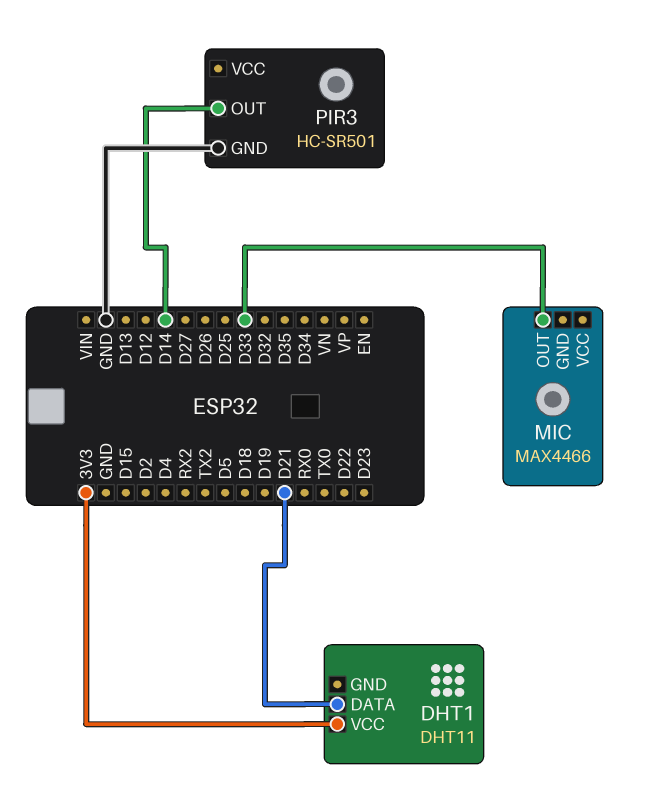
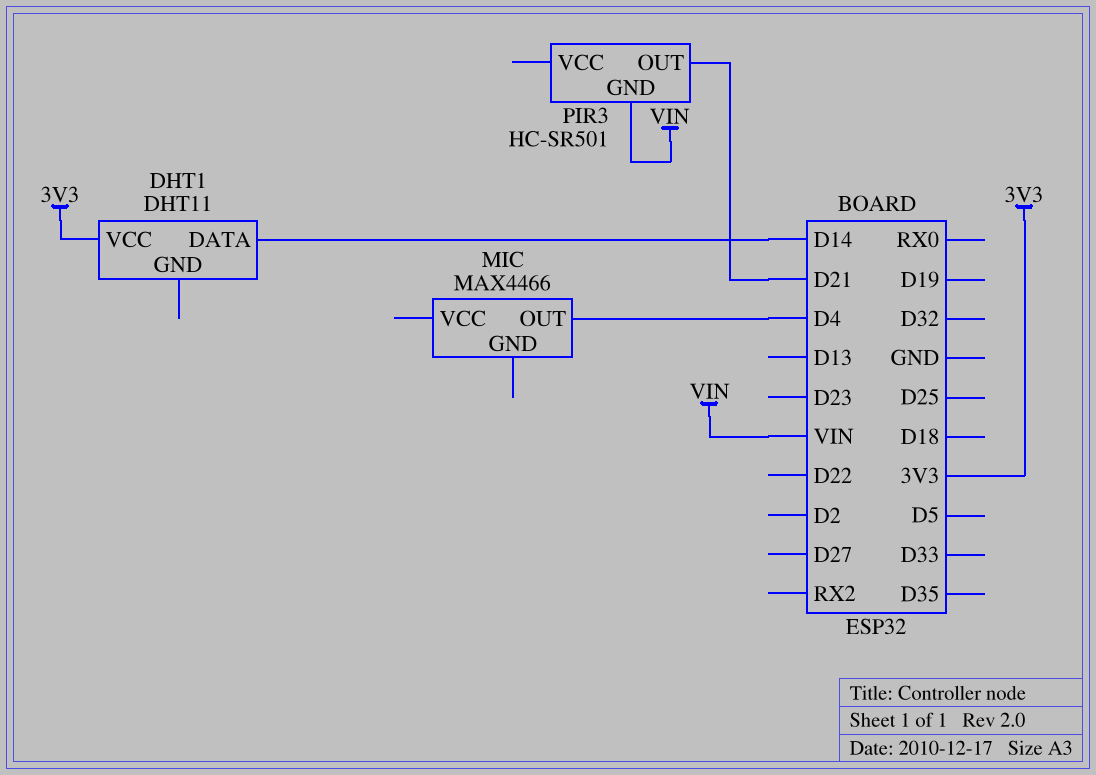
DHT1 pin DATA: D21 -> D14
MIC pin OUT: D33 -> D4
PIR3 pin GND: GND -> VIN
PIR3 pin OUT: D14 -> D21

